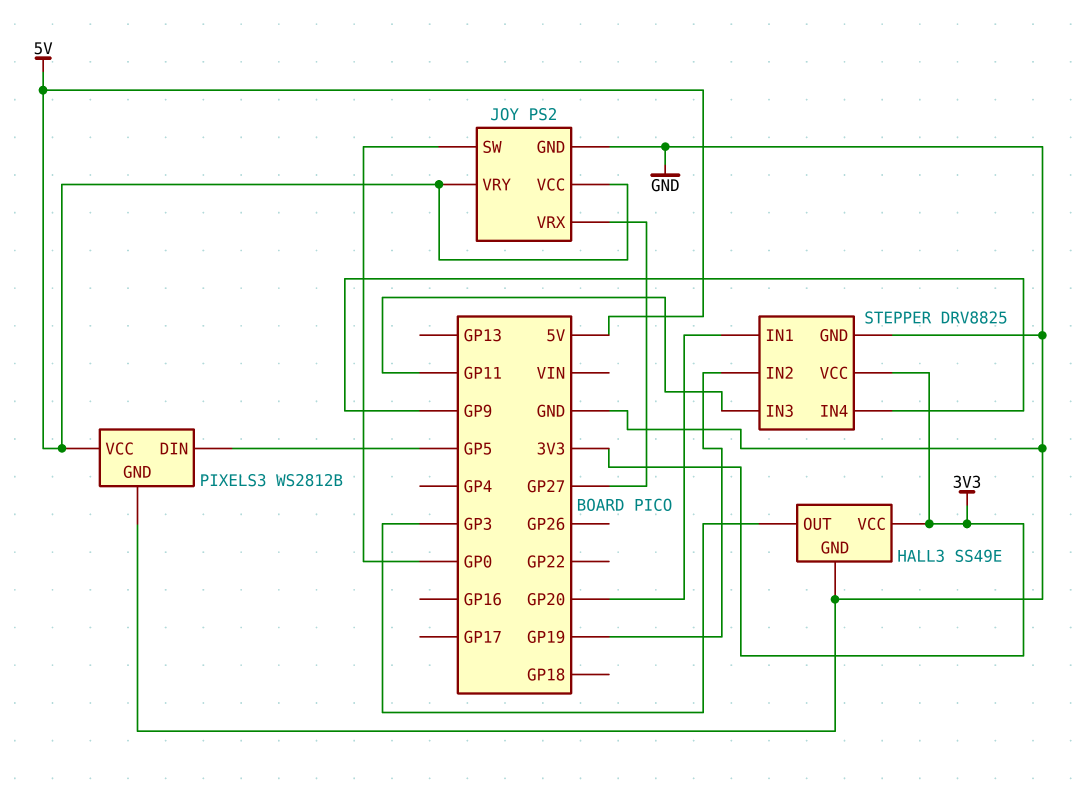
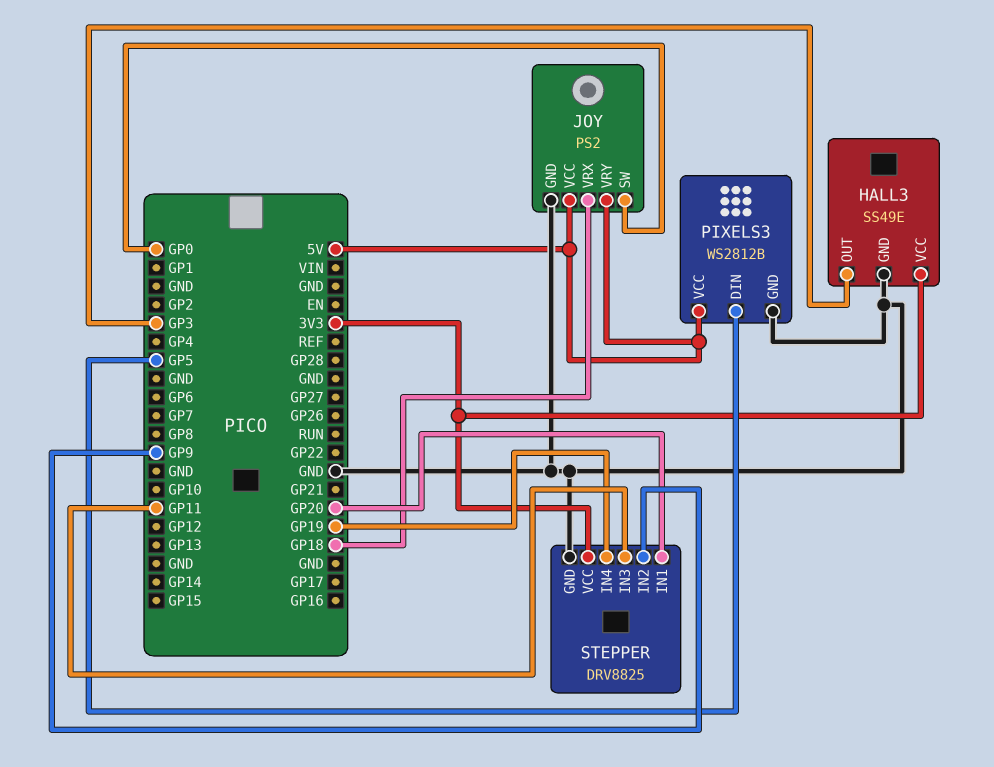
JOY pin VRX: GP27 -> GP18
STEPPER pin IN2: GP19 -> GP9
STEPPER pin IN4: GP9 -> GP19

